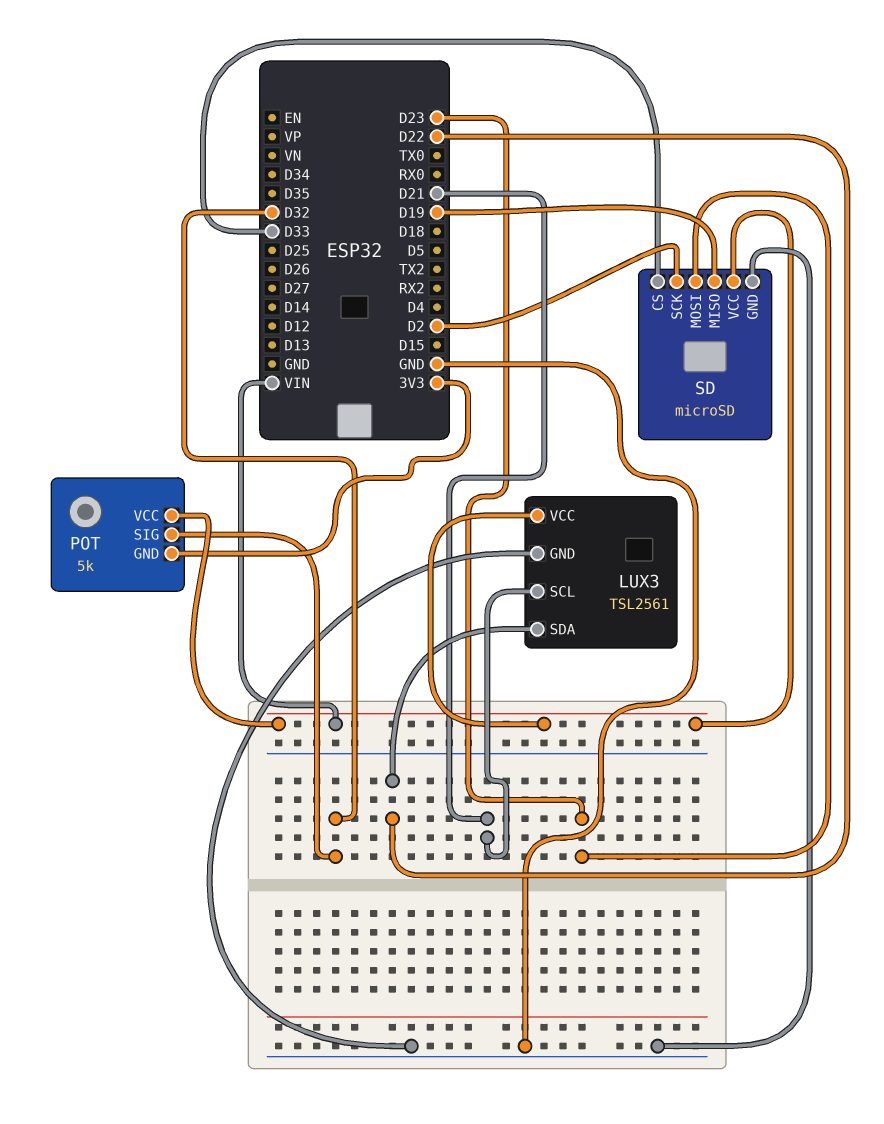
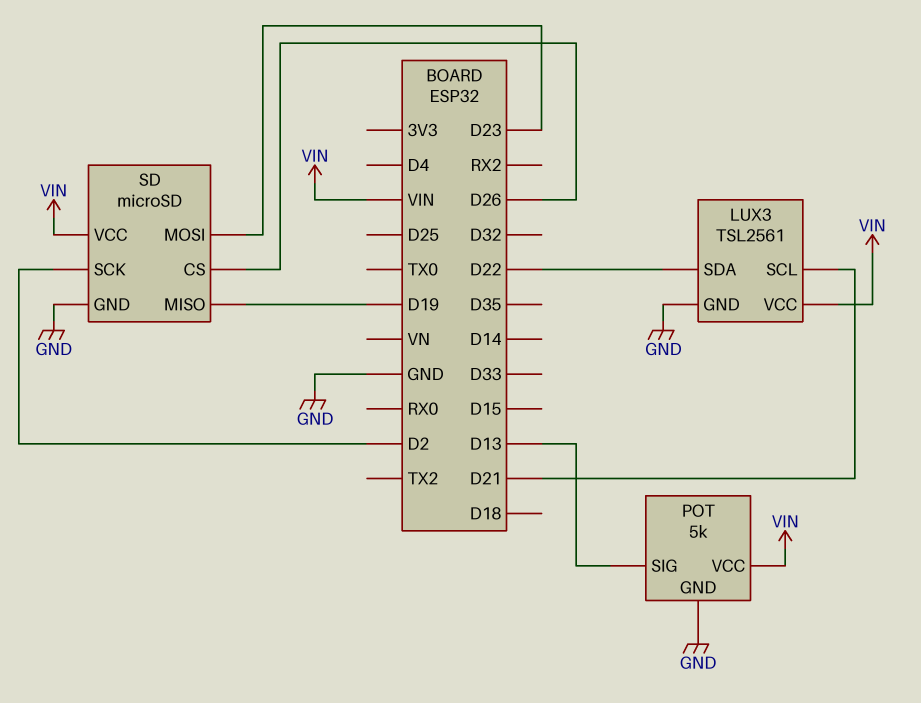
POT pin GND: 3V3 -> GND
POT pin SIG: D32 -> D13
SD pin CS: D33 -> D26

